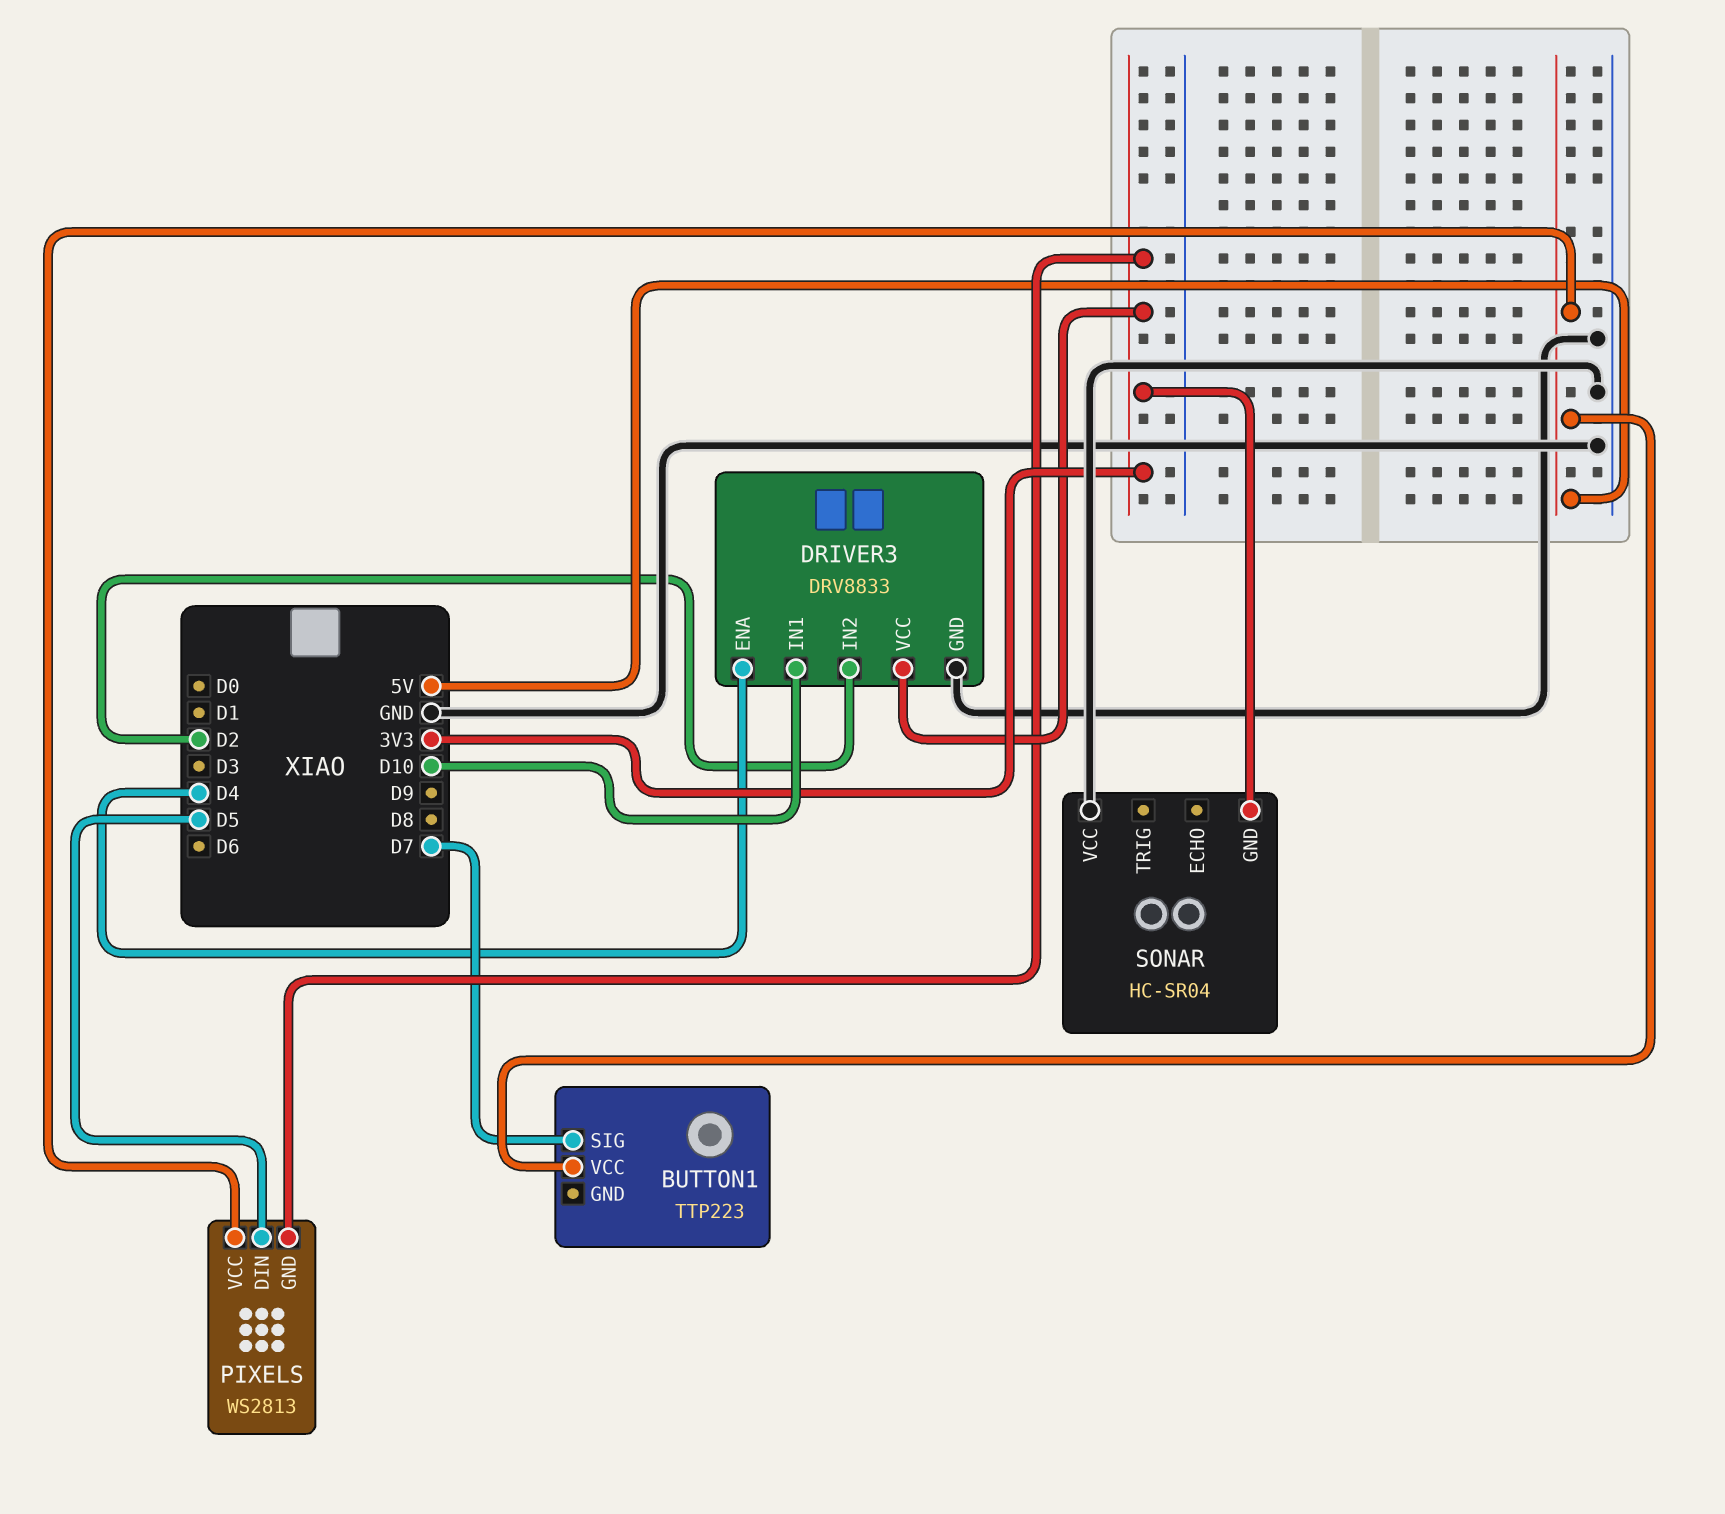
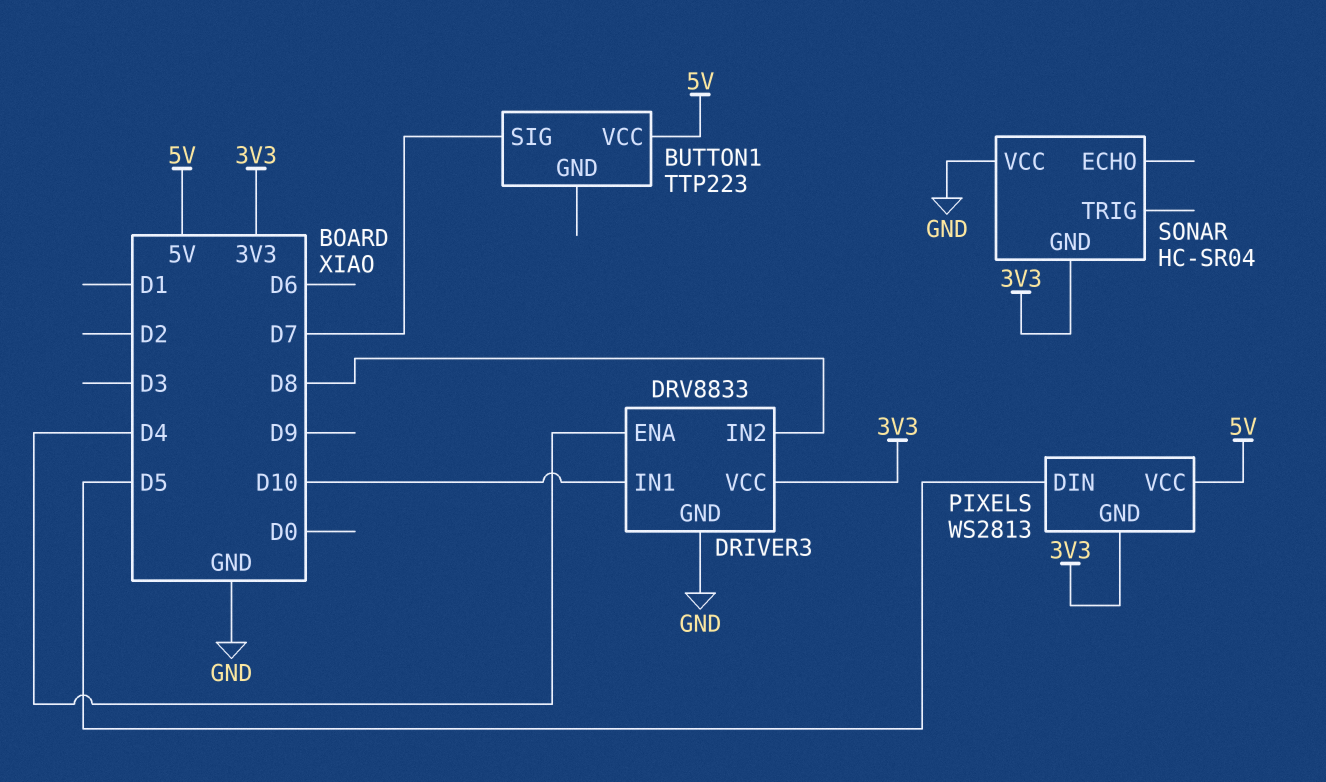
DRIVER3 pin IN2: D2 -> D8

